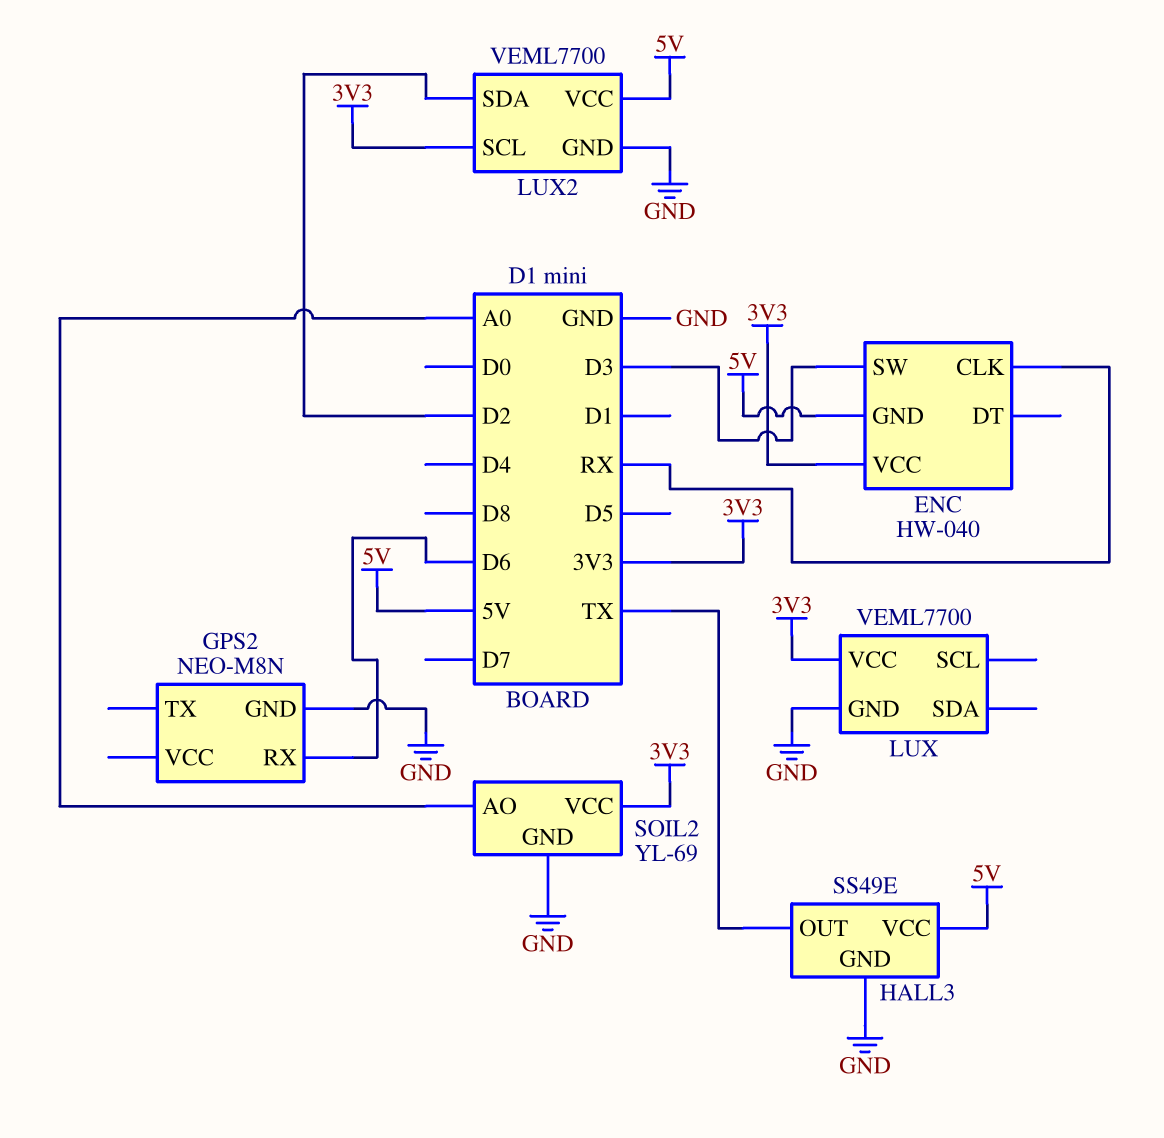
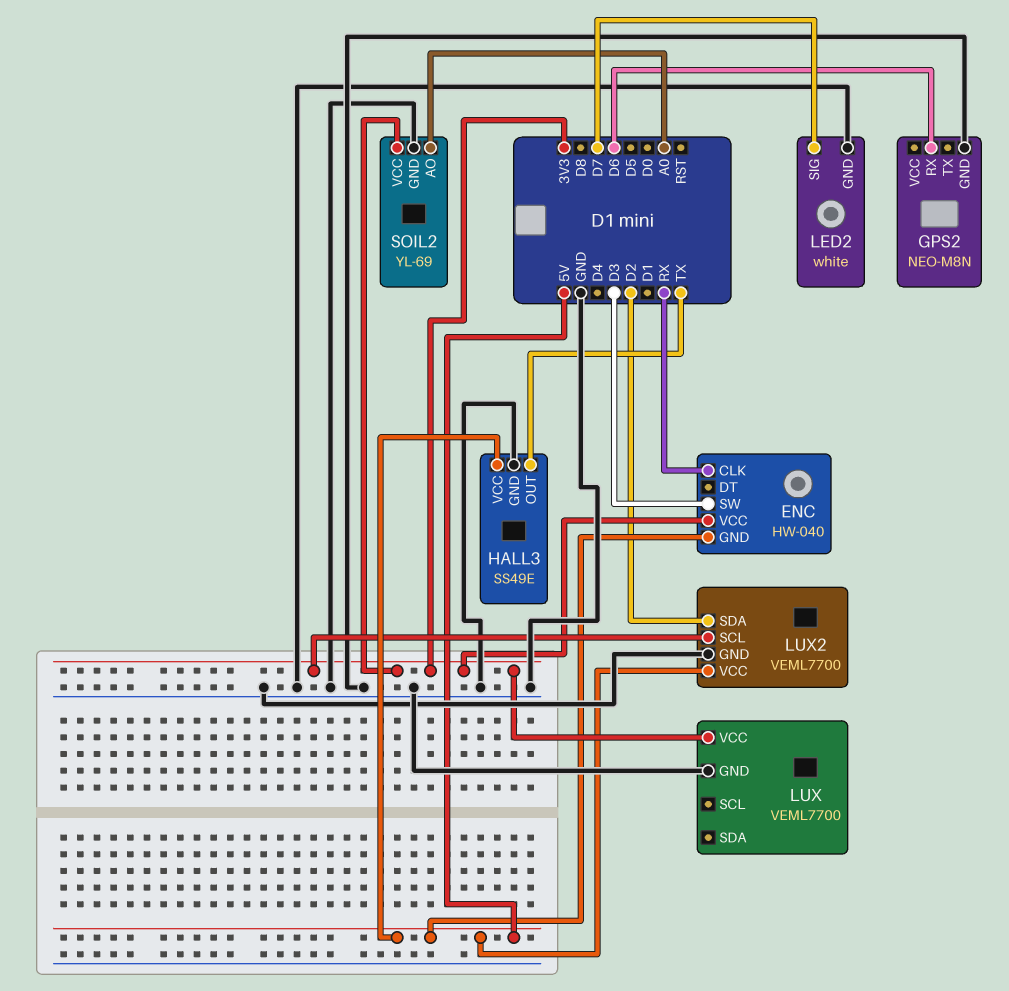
LED2: none -> white
LED2 pin GND: none -> GND
LED2 pin SIG: none -> D7

